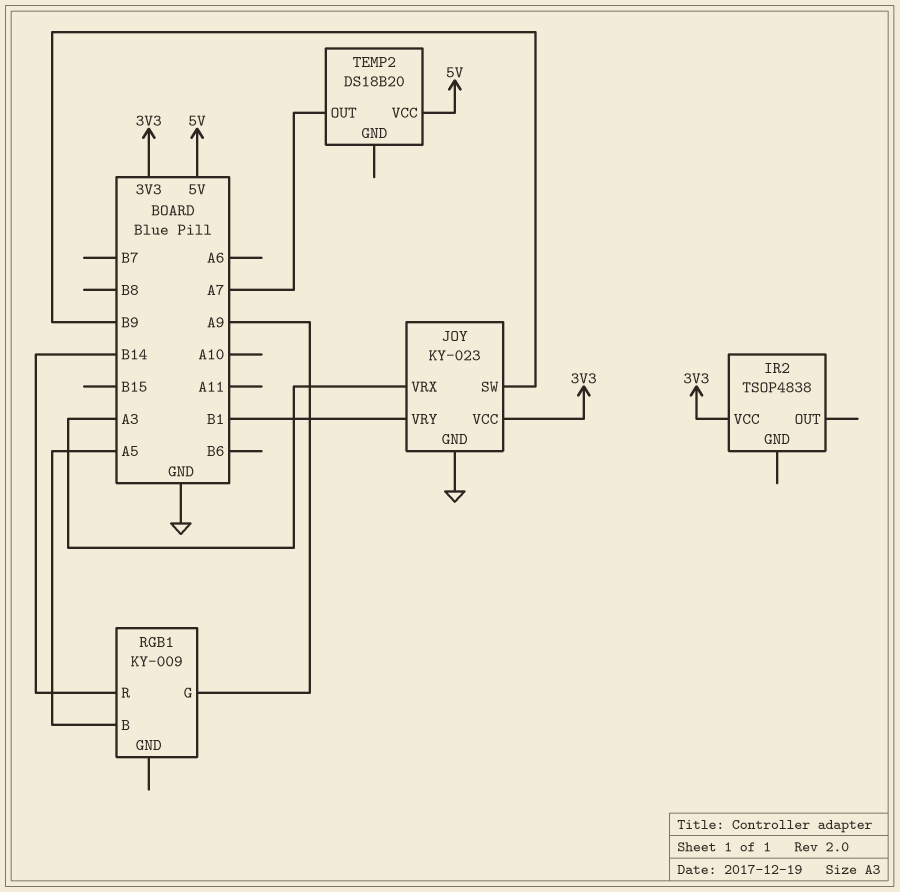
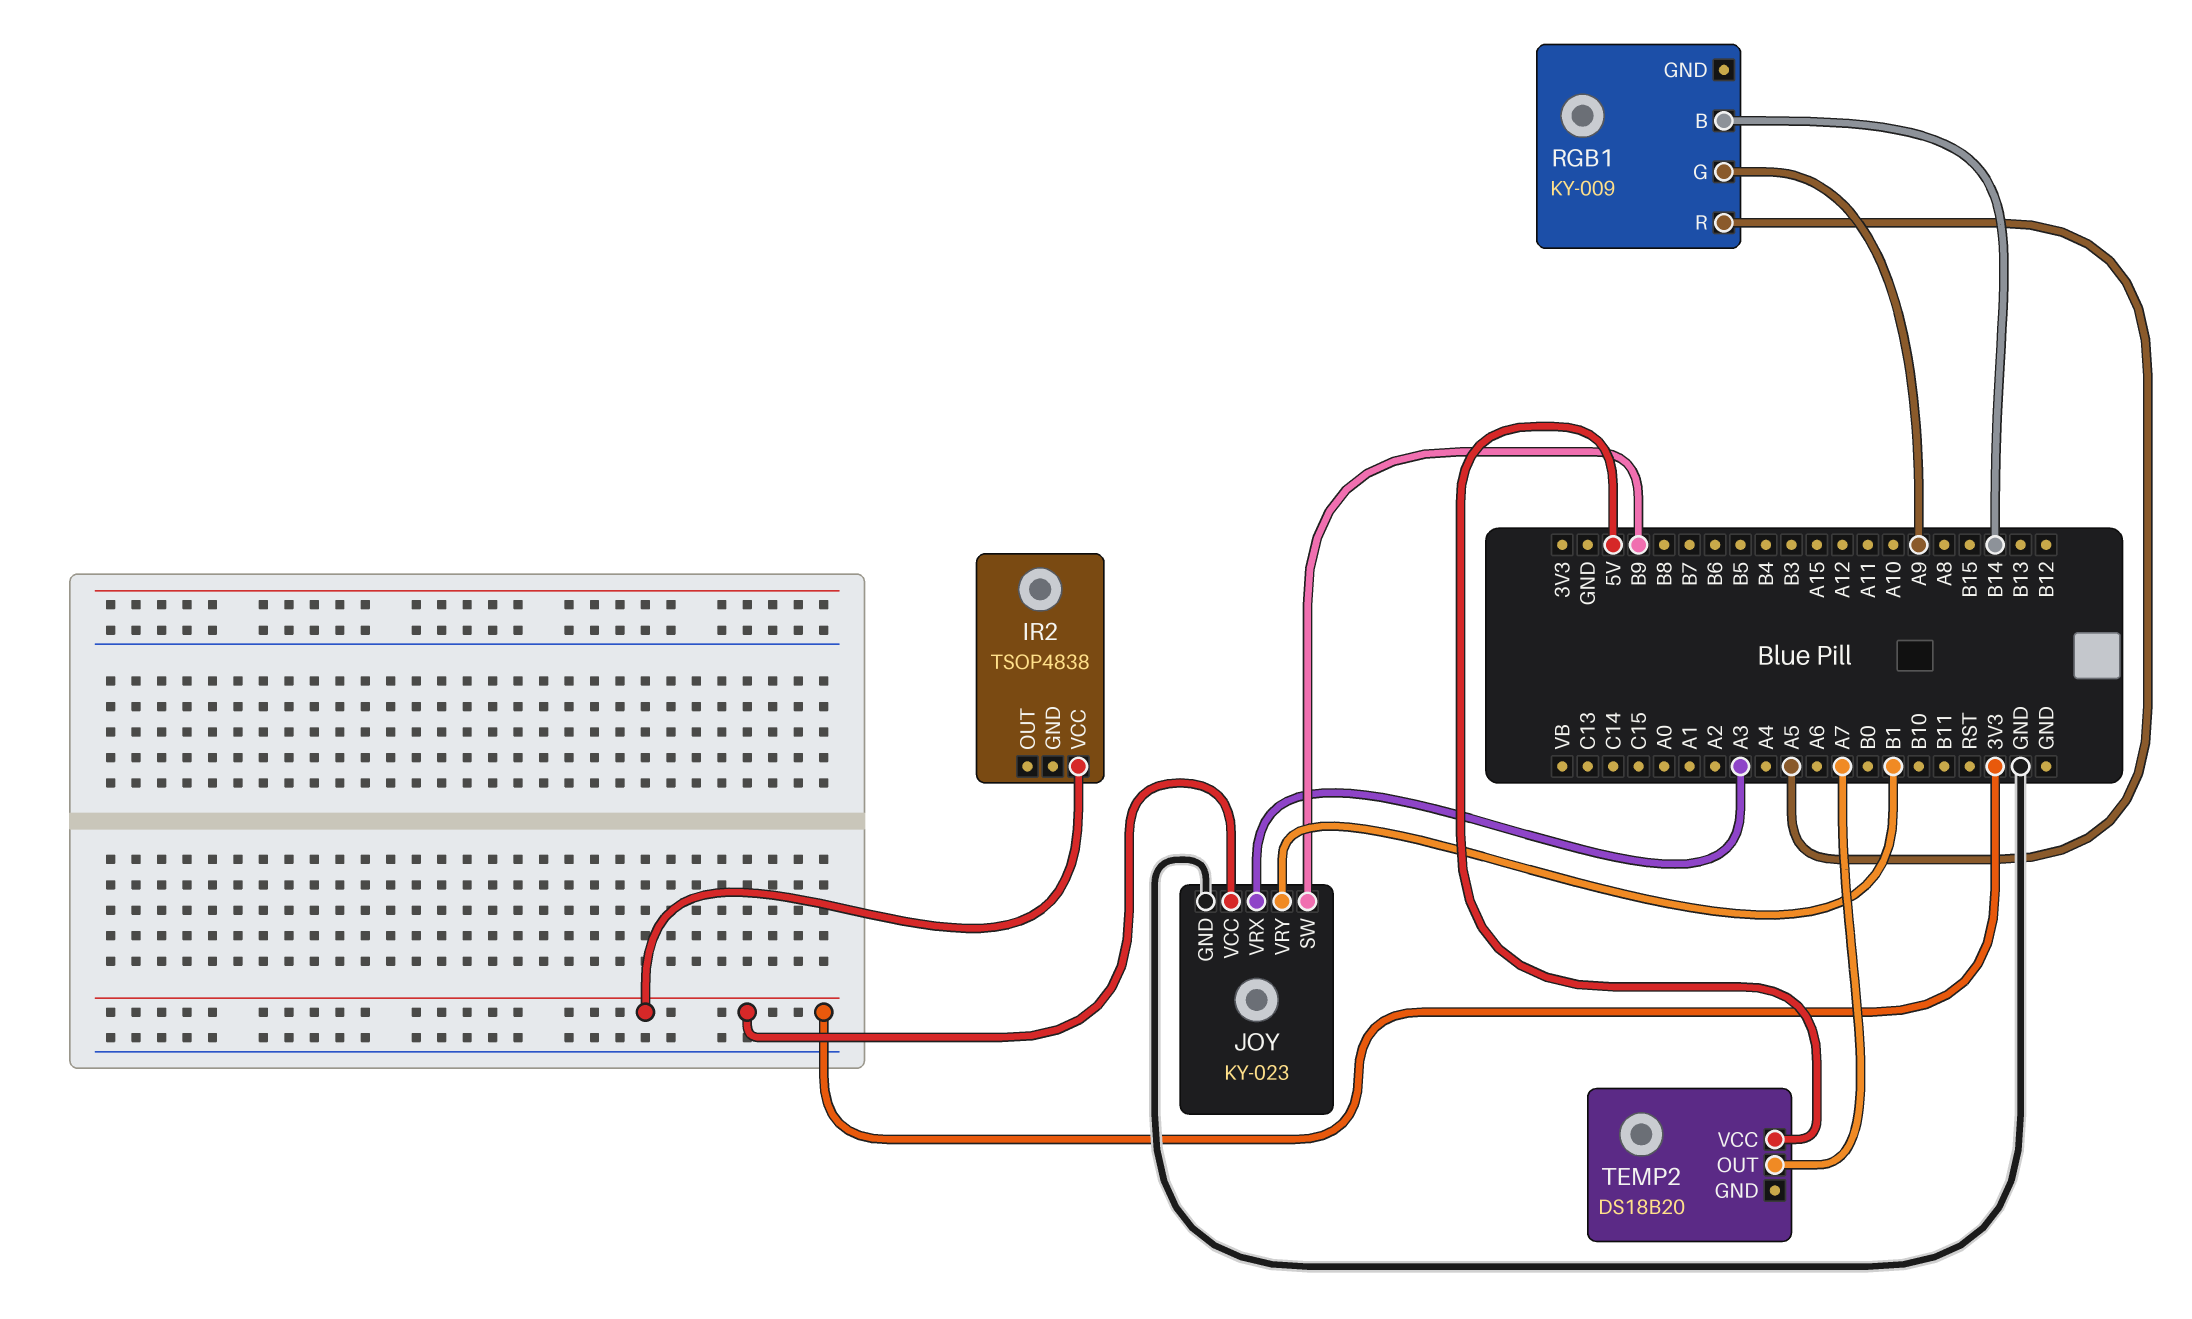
RGB1 pin B: A5 -> B14
RGB1 pin R: B14 -> A5

